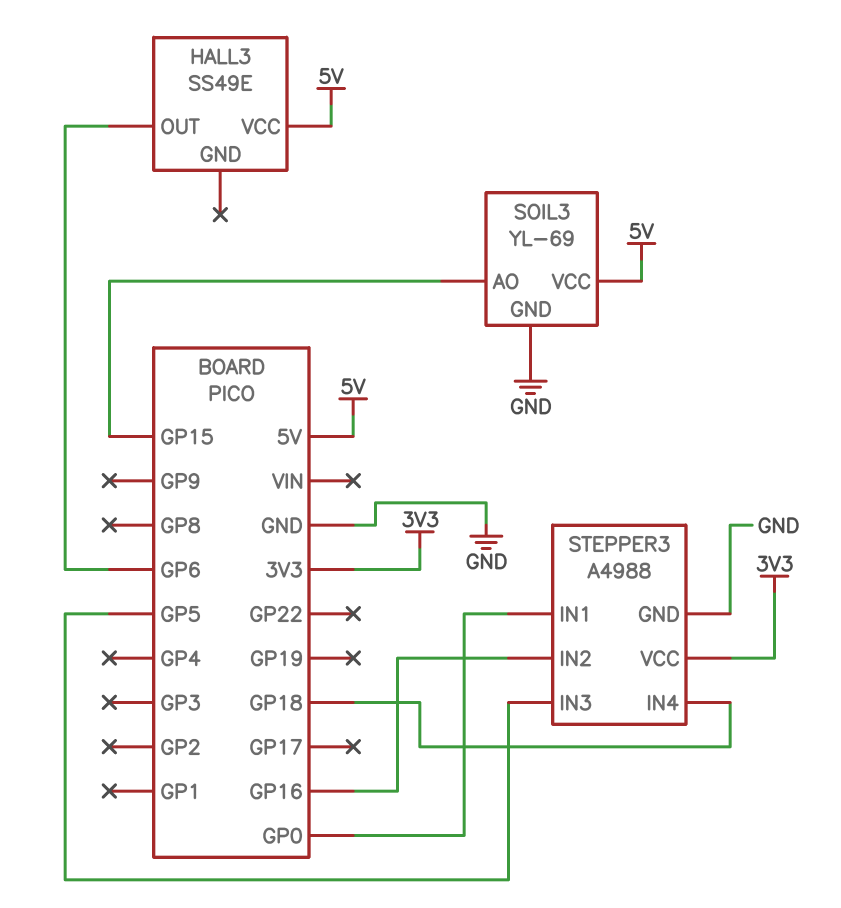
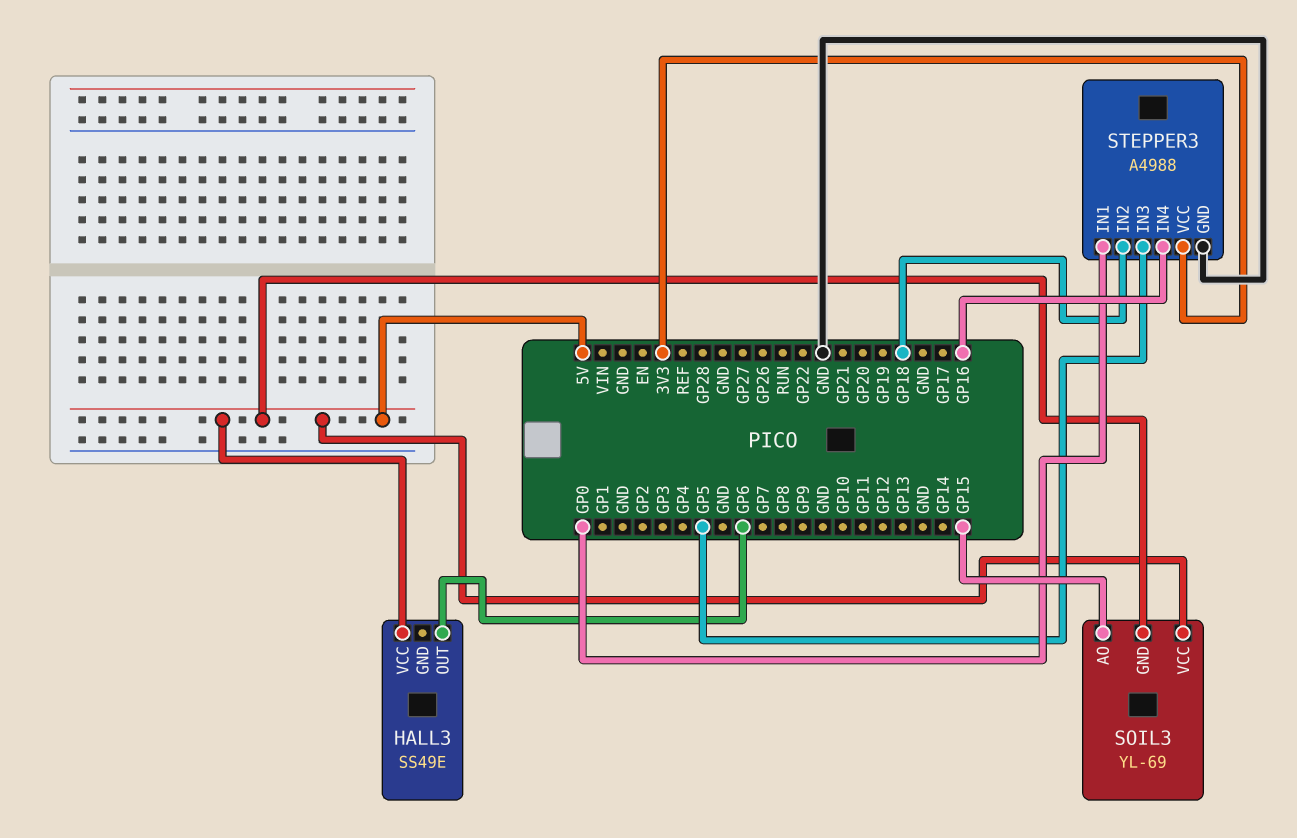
SOIL3 pin GND: GND -> 5V
STEPPER3 pin IN2: GP16 -> GP18
STEPPER3 pin IN4: GP18 -> GP16

